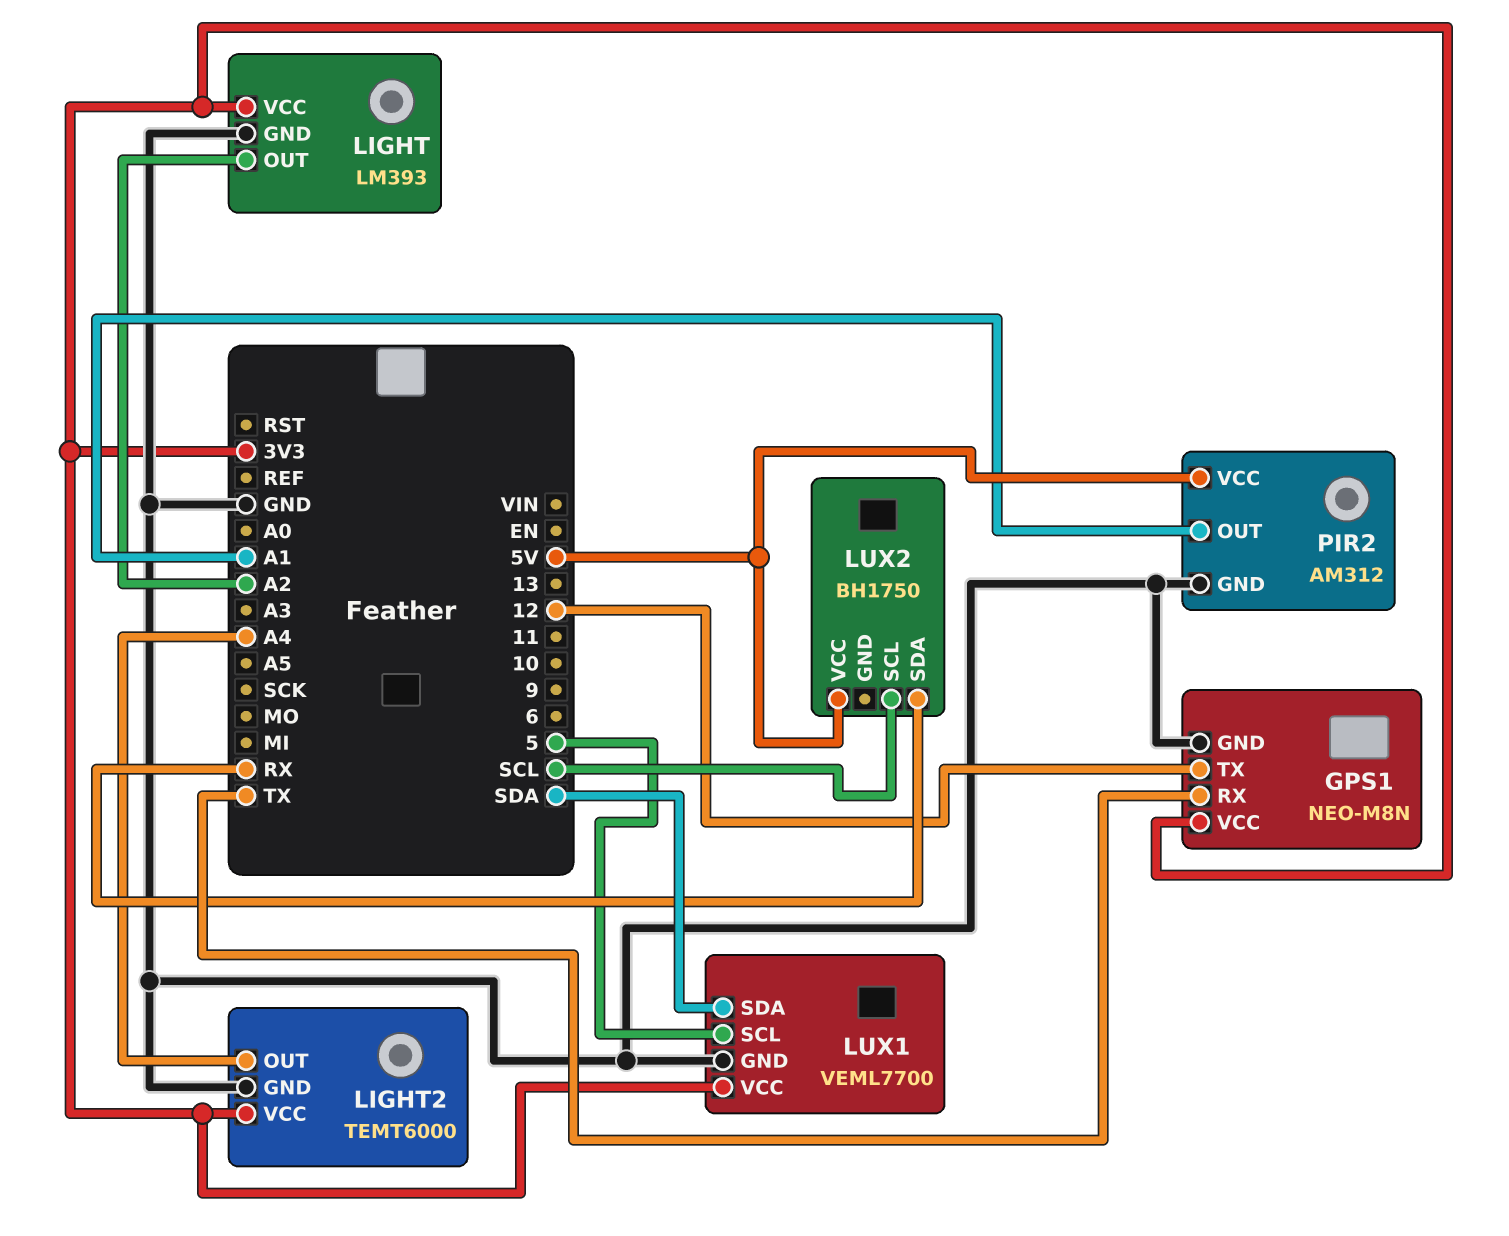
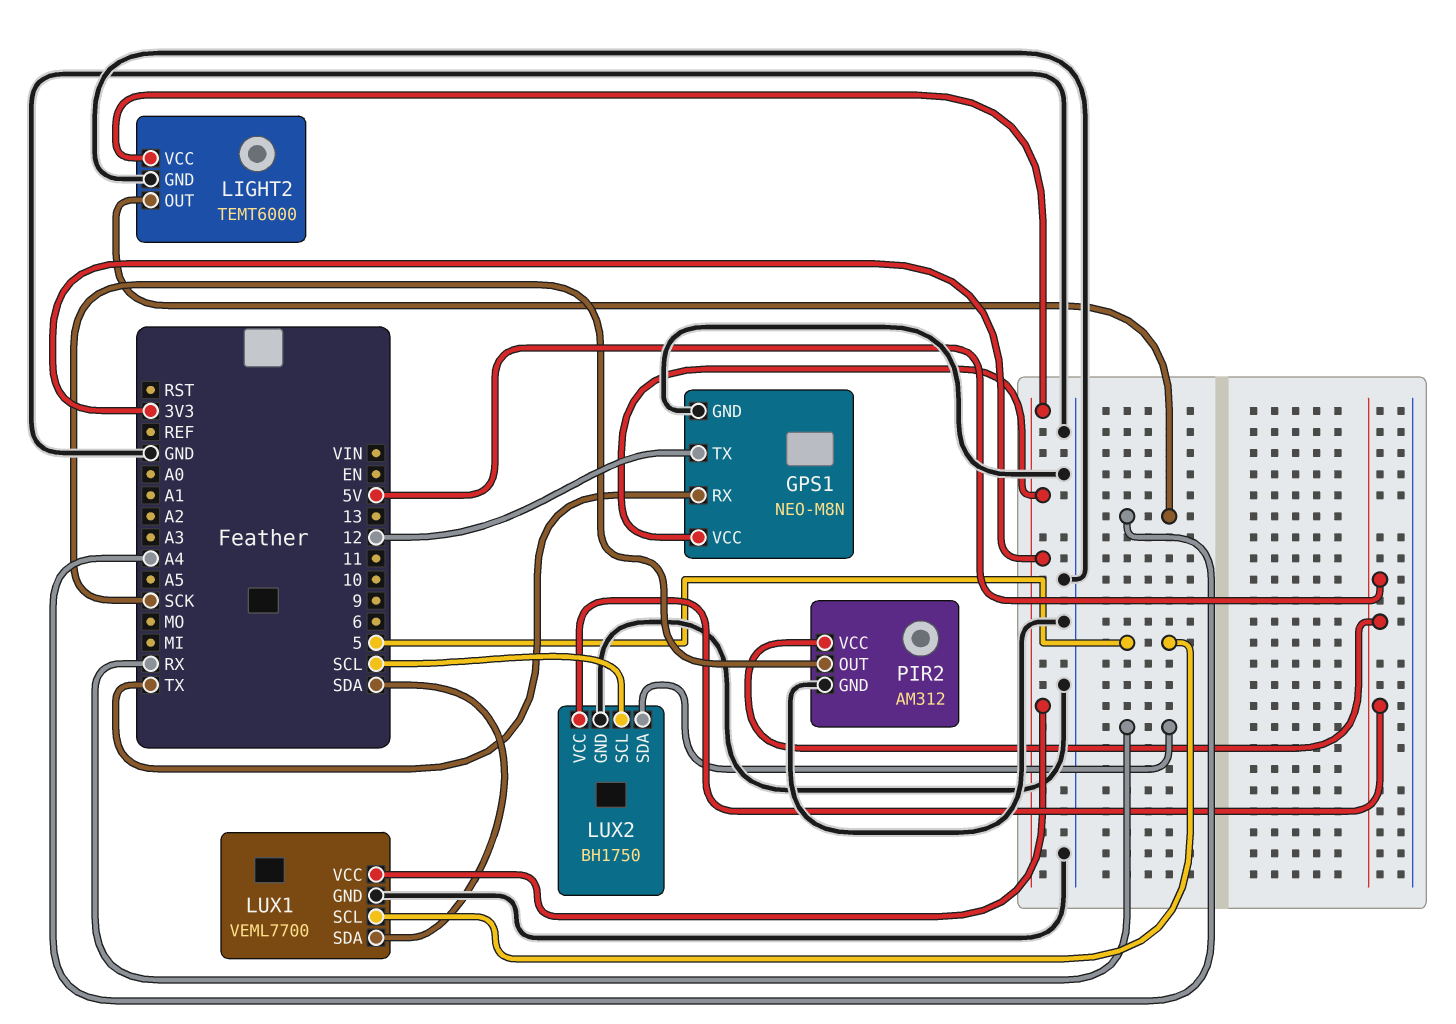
LIGHT: LM393 -> none
LIGHT pin GND: GND -> none
LIGHT pin OUT: A2 -> none
LIGHT pin VCC: 3V3 -> none
LUX2 pin GND: none -> GND
PIR2 pin OUT: A1 -> SCK

